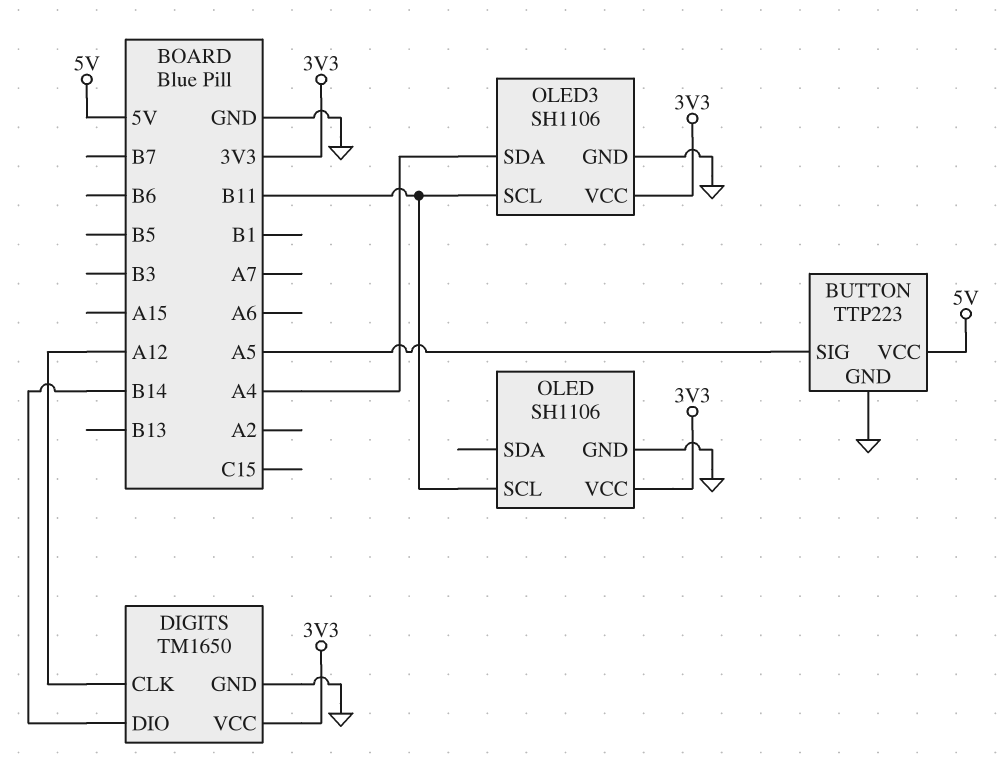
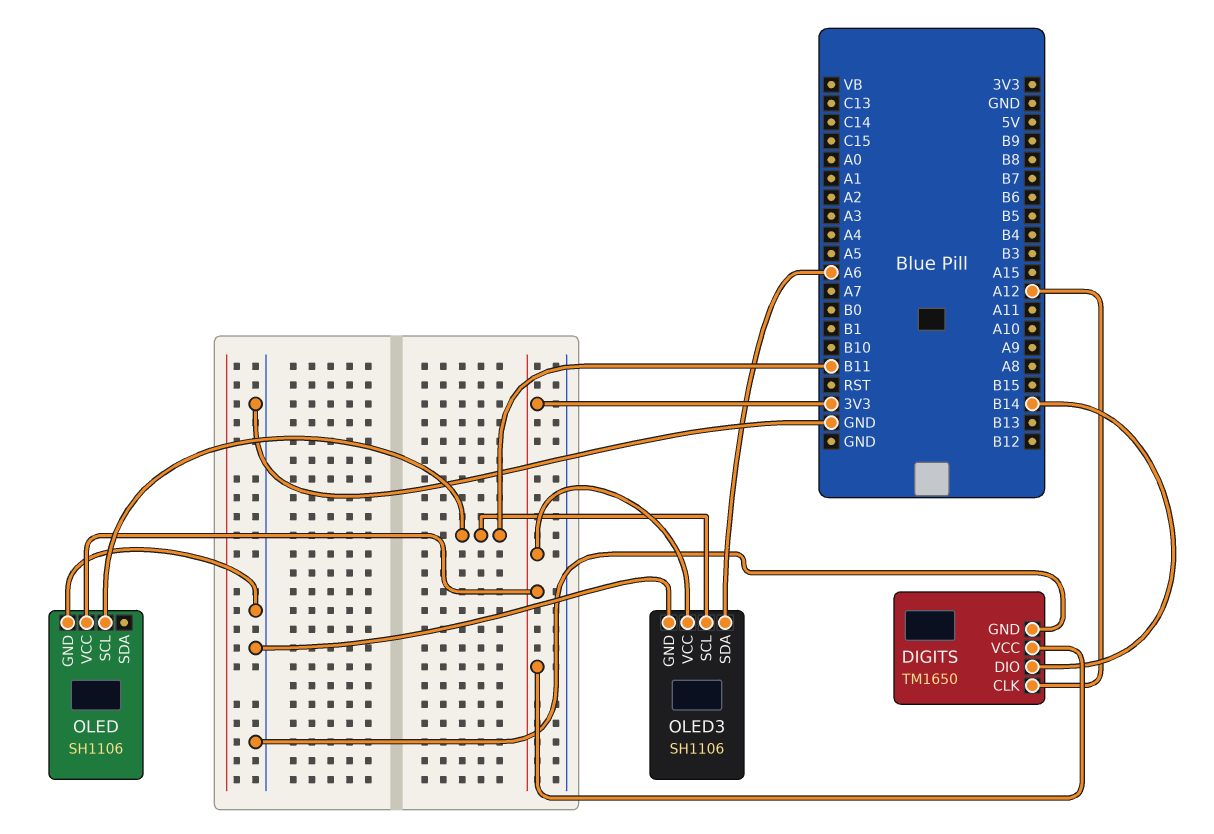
BUTTON: TTP223 -> none
BUTTON pin GND: GND -> none
BUTTON pin SIG: A5 -> none
BUTTON pin VCC: 5V -> none
OLED3 pin SDA: A4 -> A6

